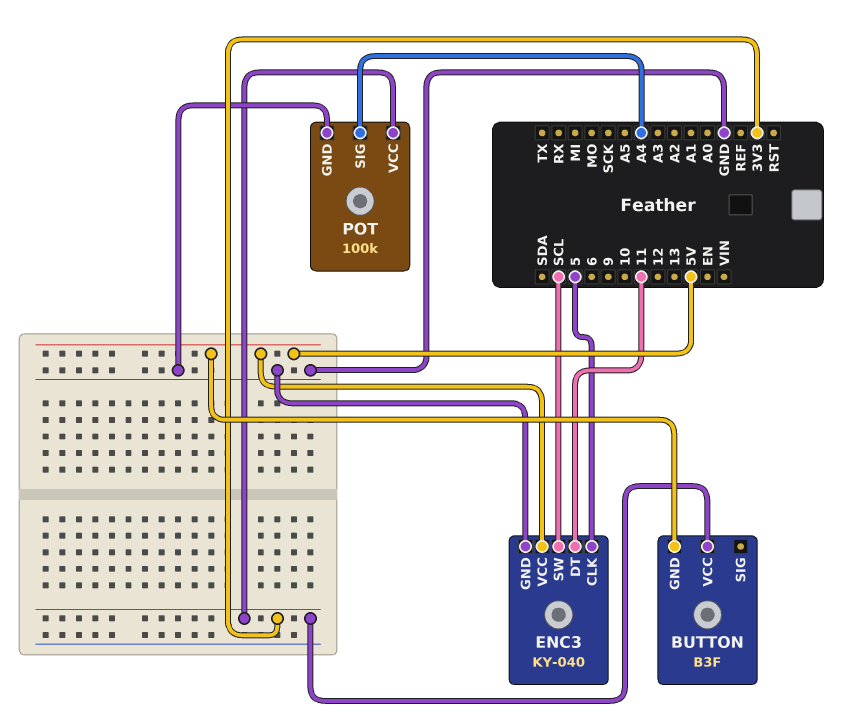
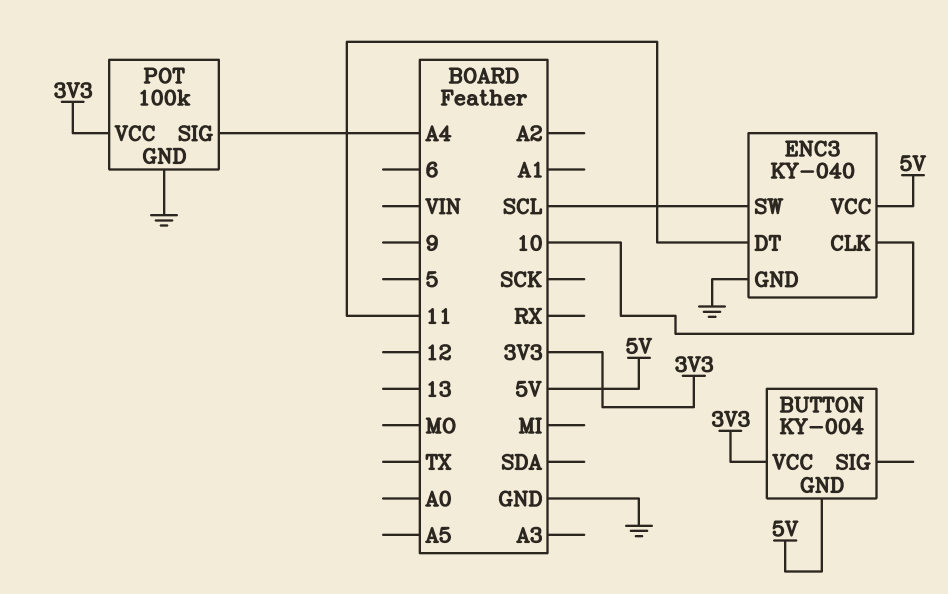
BUTTON: B3F -> KY-004
ENC3 pin CLK: 5 -> 10

